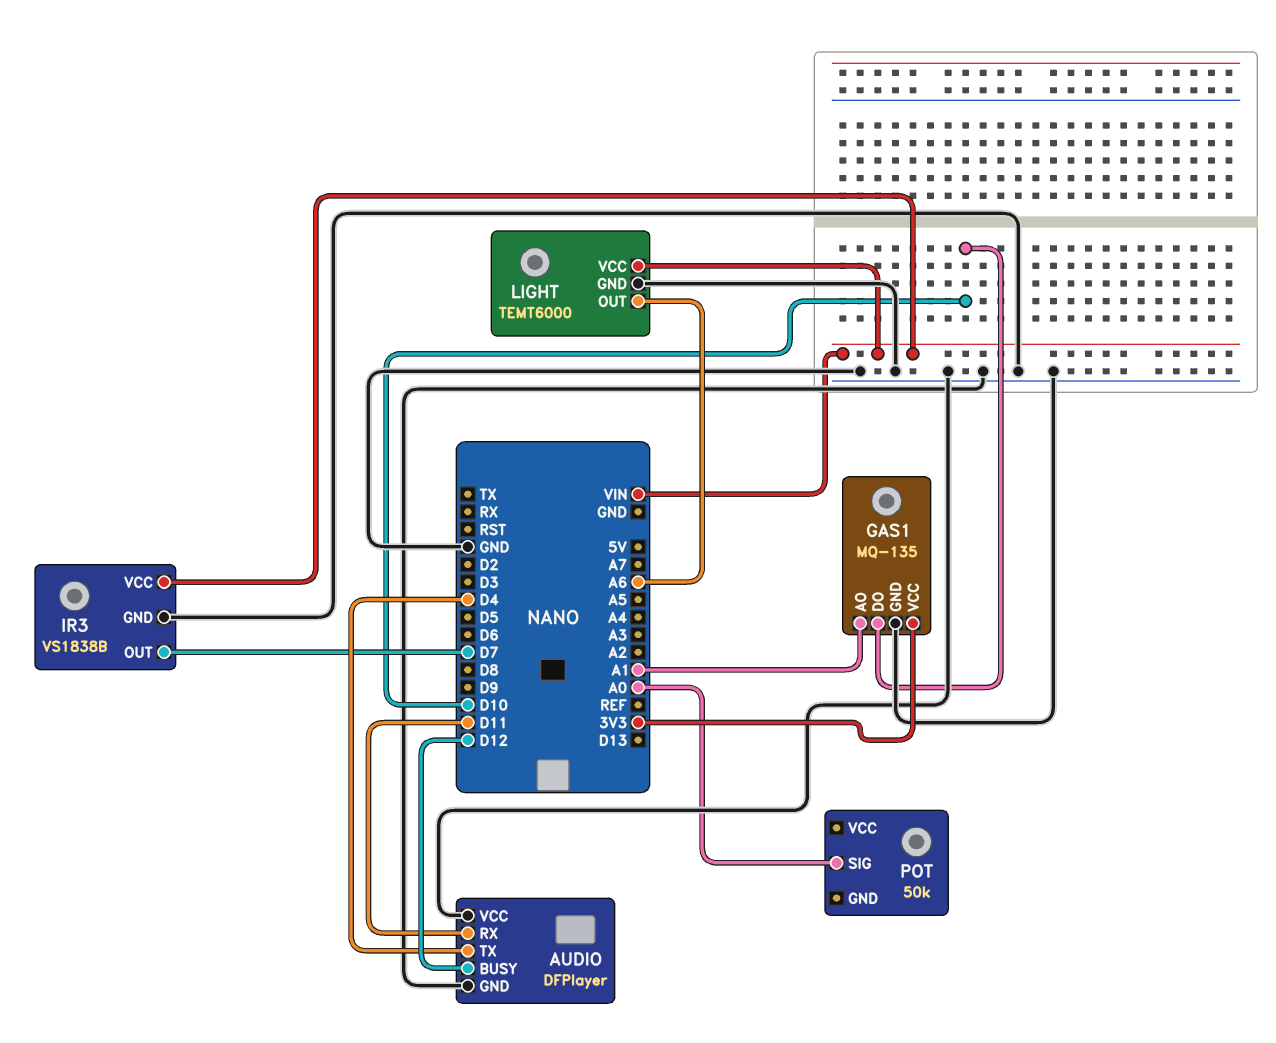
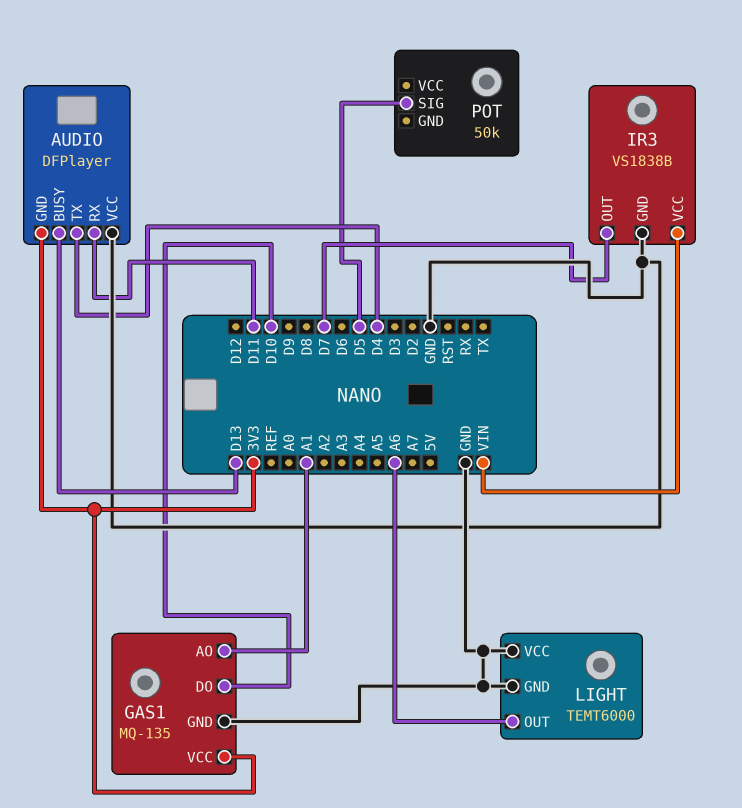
AUDIO pin BUSY: D12 -> D13
AUDIO pin GND: GND -> 3V3
LIGHT pin VCC: VIN -> GND
POT pin SIG: A0 -> D5

